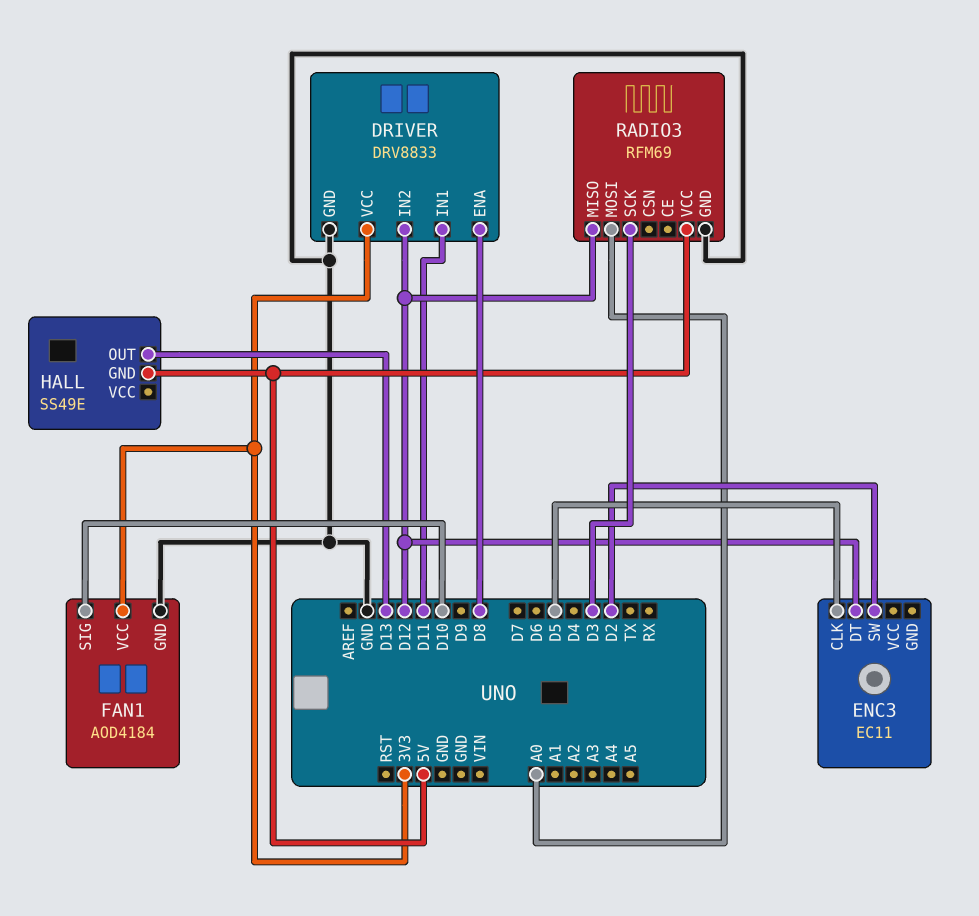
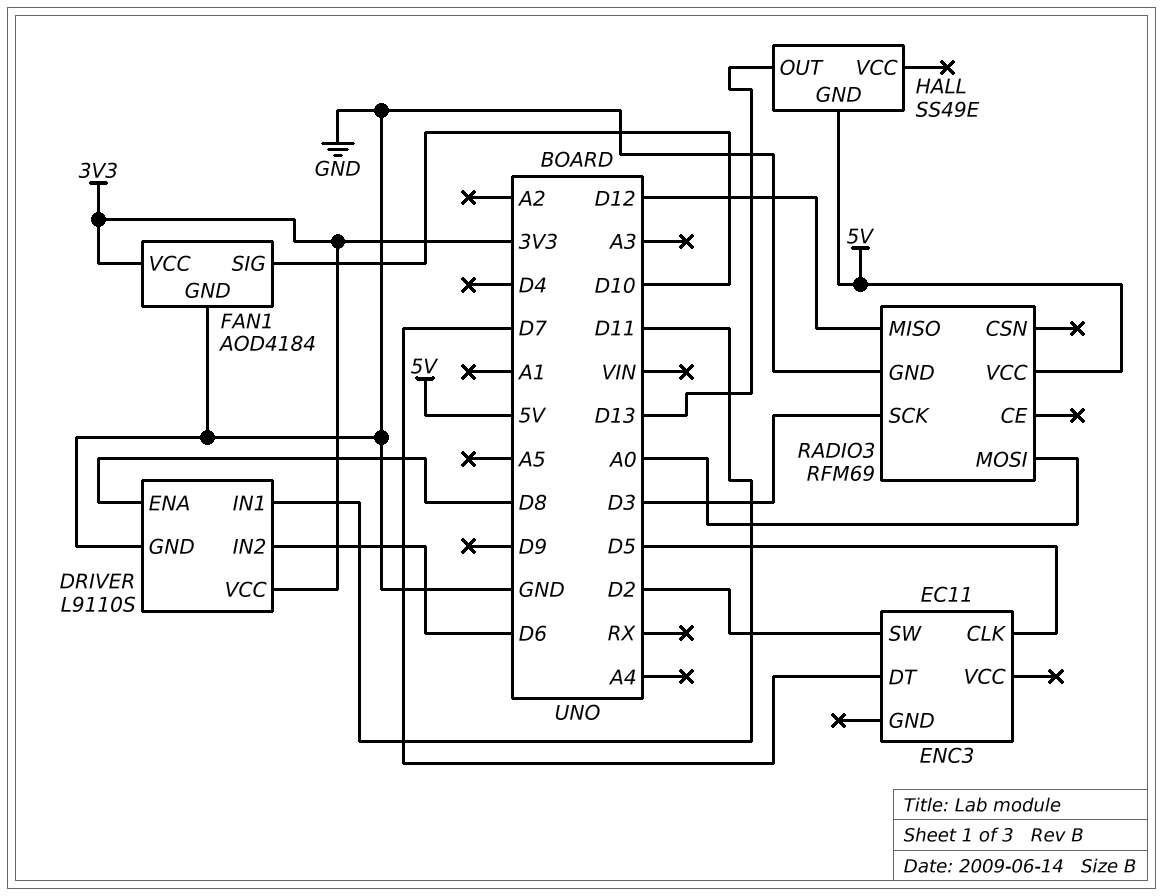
DRIVER: DRV8833 -> L9110S
DRIVER pin IN2: D12 -> D6
ENC3 pin DT: D12 -> D7

